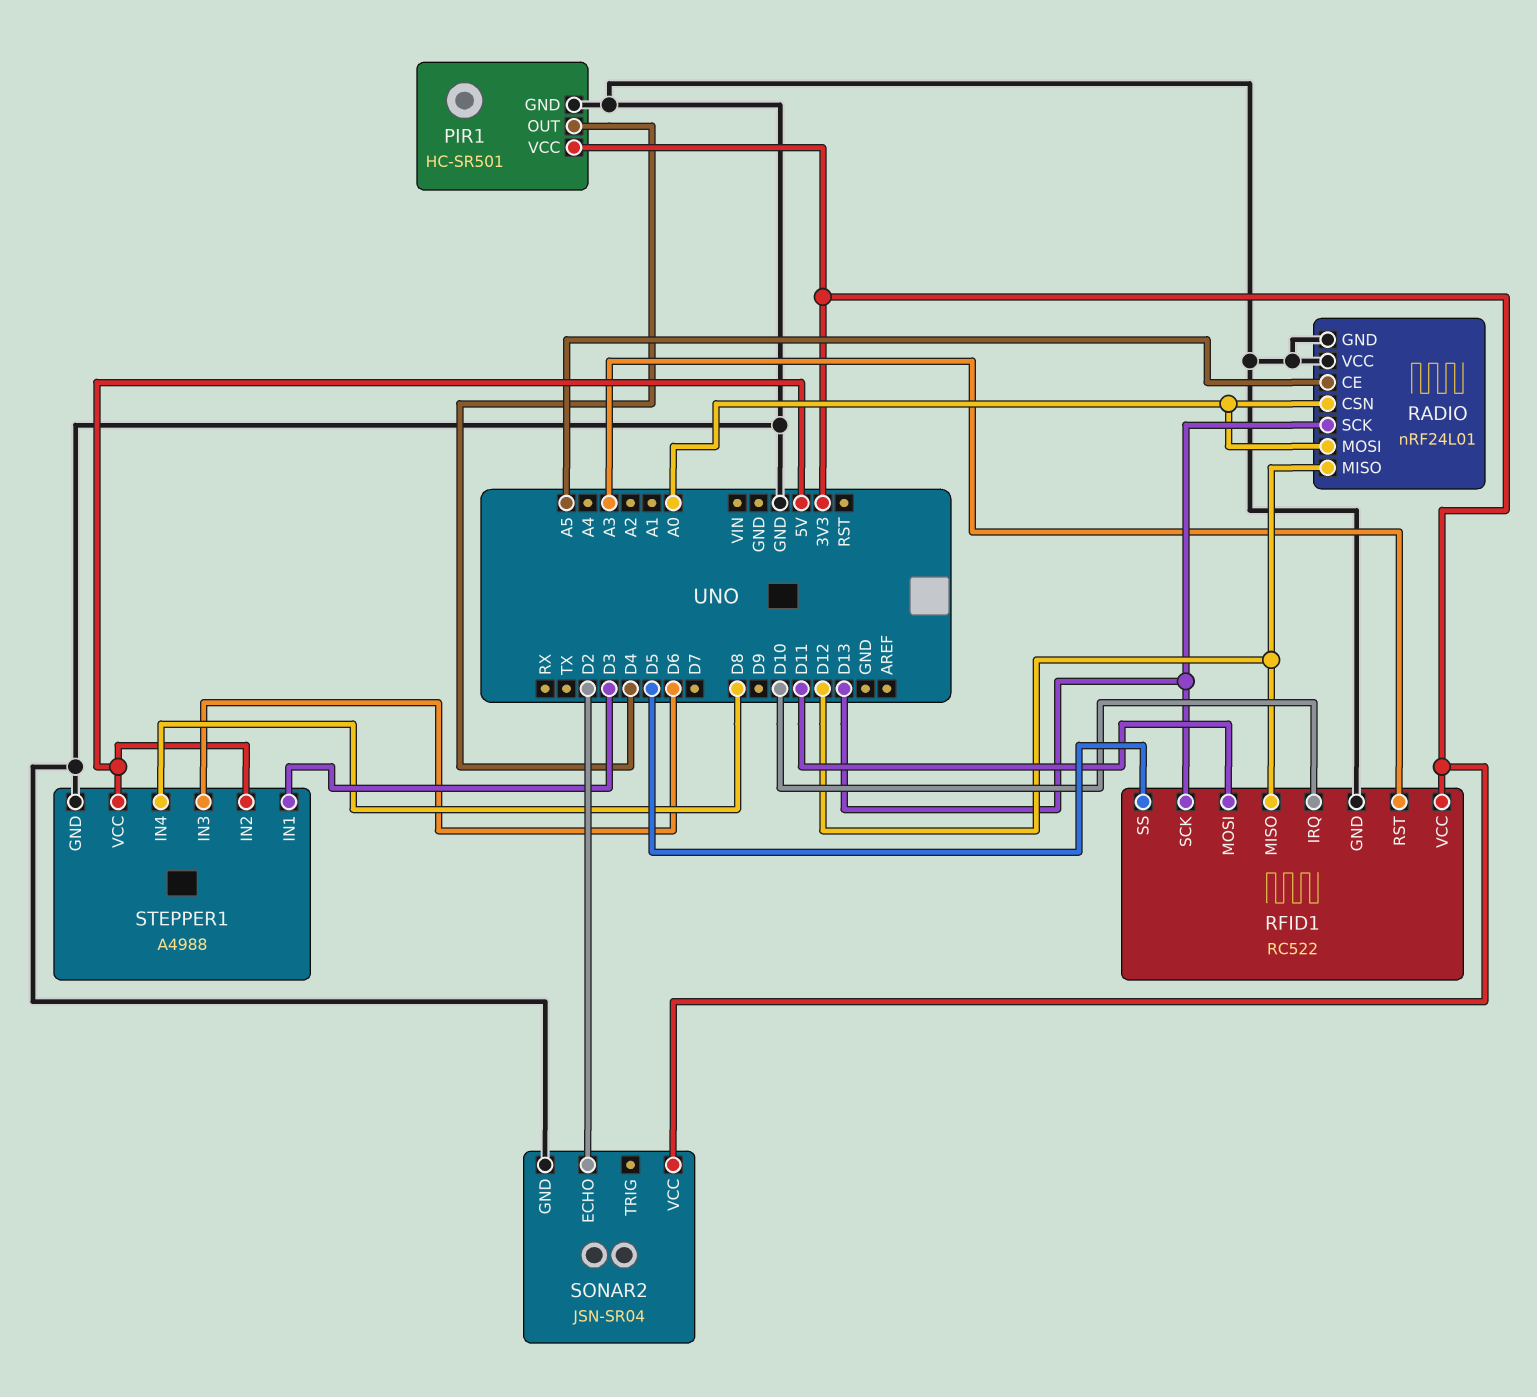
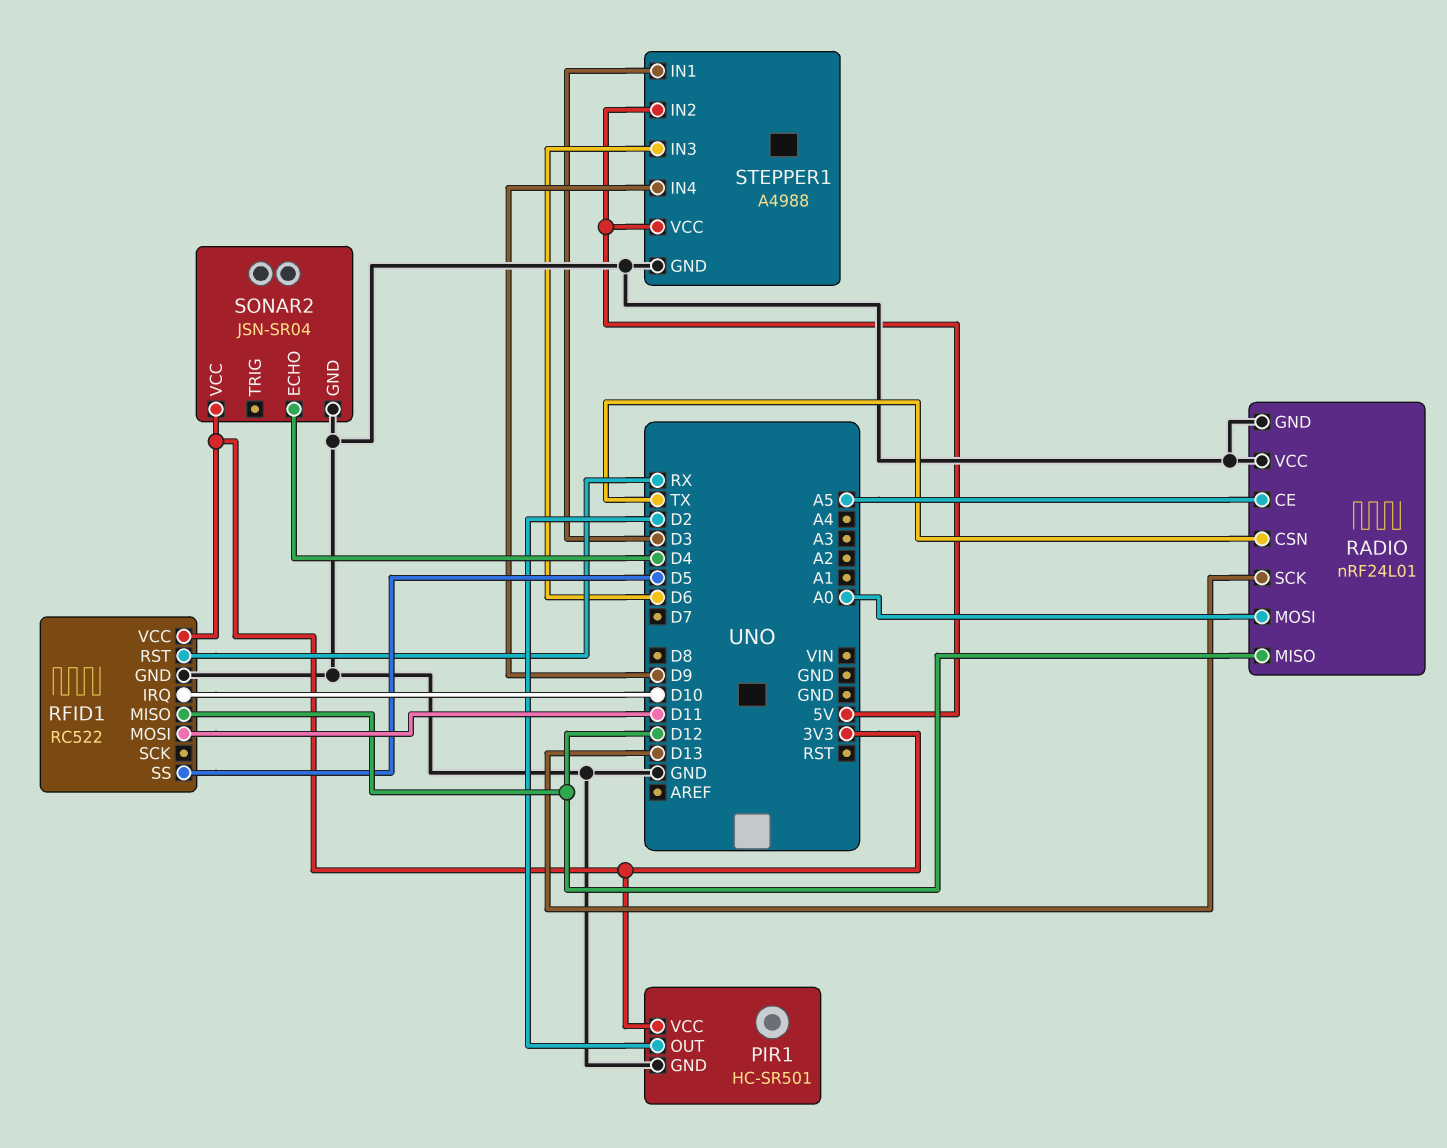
PIR1 pin OUT: D4 -> D2
RADIO pin CSN: A0 -> TX
RFID1 pin RST: A3 -> RX
RFID1 pin SCK: D13 -> none
SONAR2 pin ECHO: D2 -> D4
STEPPER1 pin IN4: D8 -> D9

